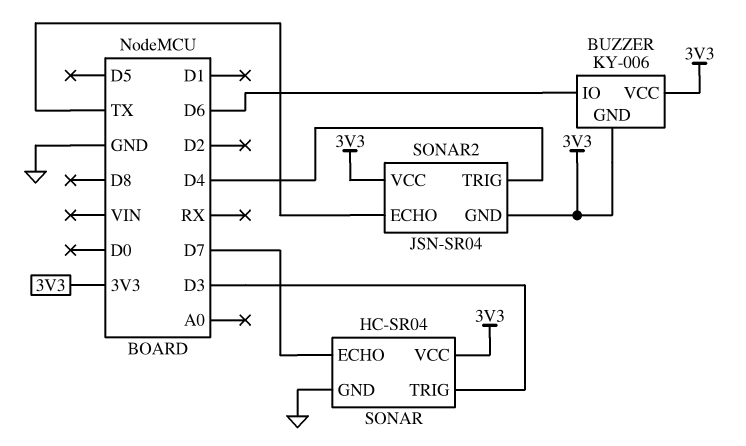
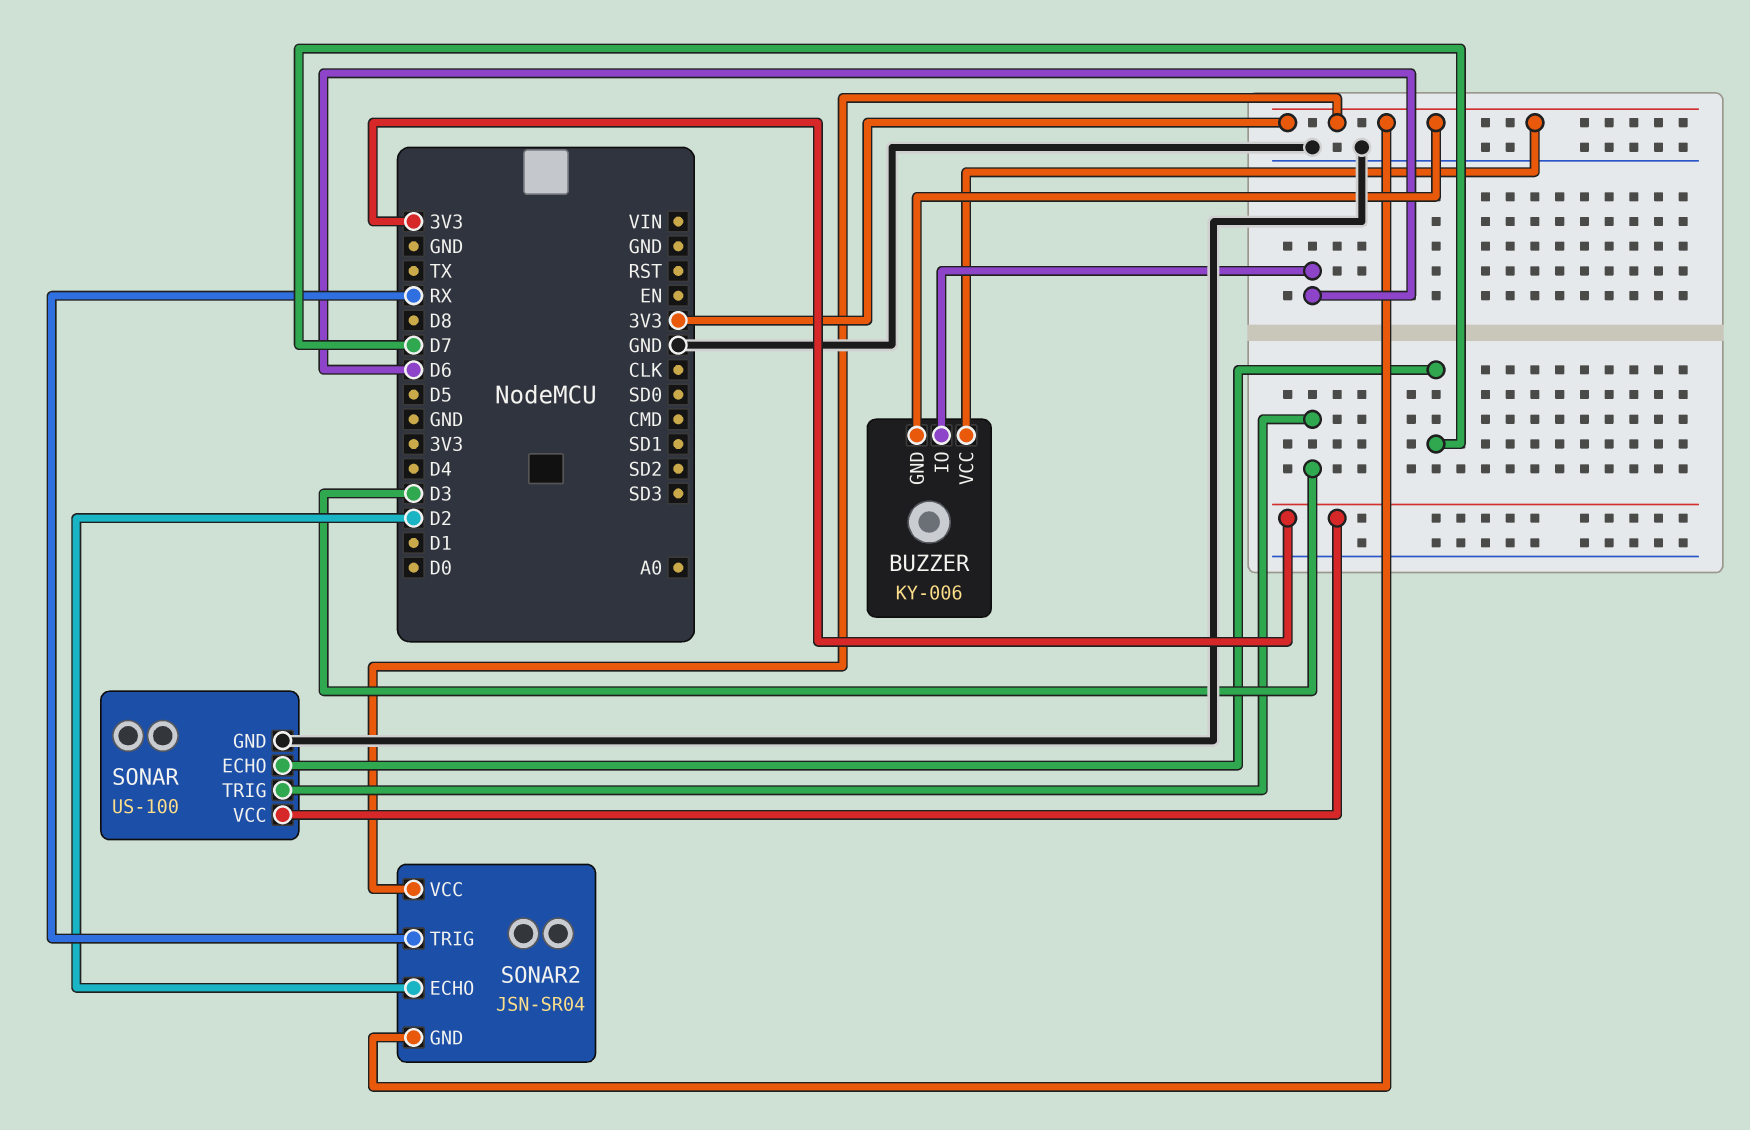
SONAR: HC-SR04 -> US-100
SONAR2 pin ECHO: TX -> D2
SONAR2 pin TRIG: D4 -> RX

